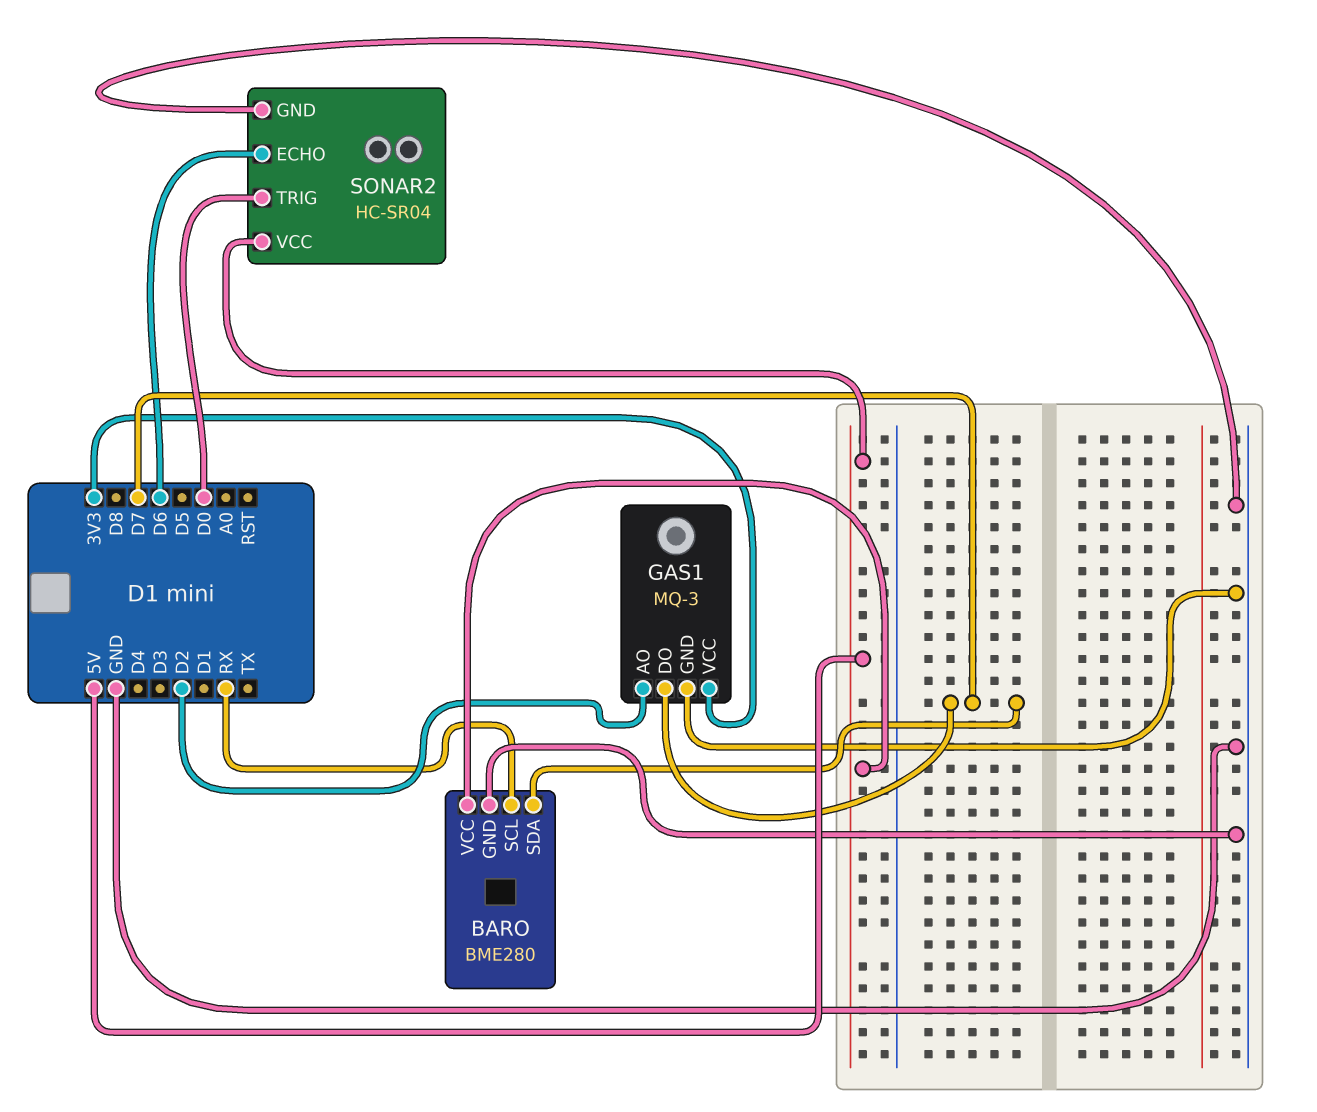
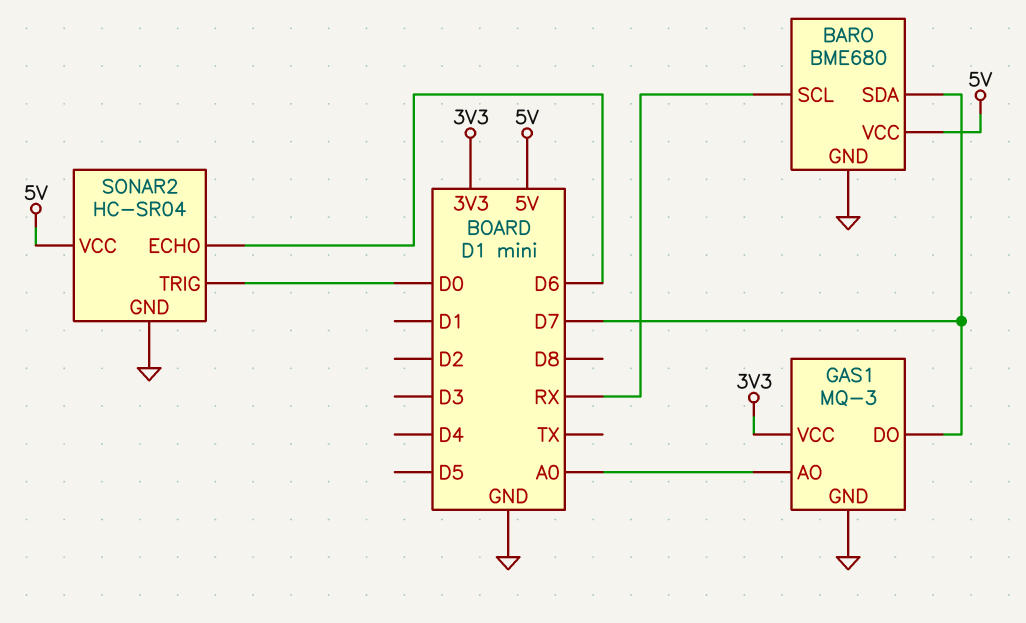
BARO: BME280 -> BME680
GAS1 pin AO: D2 -> A0

